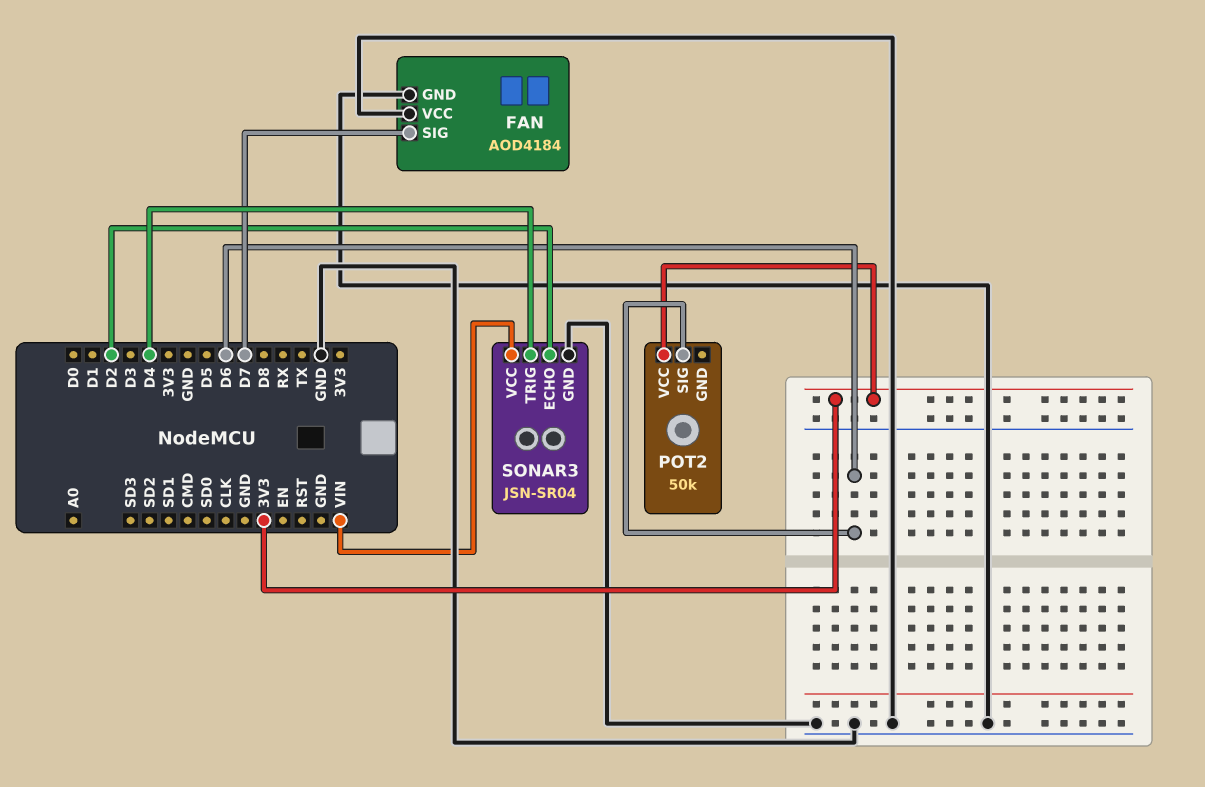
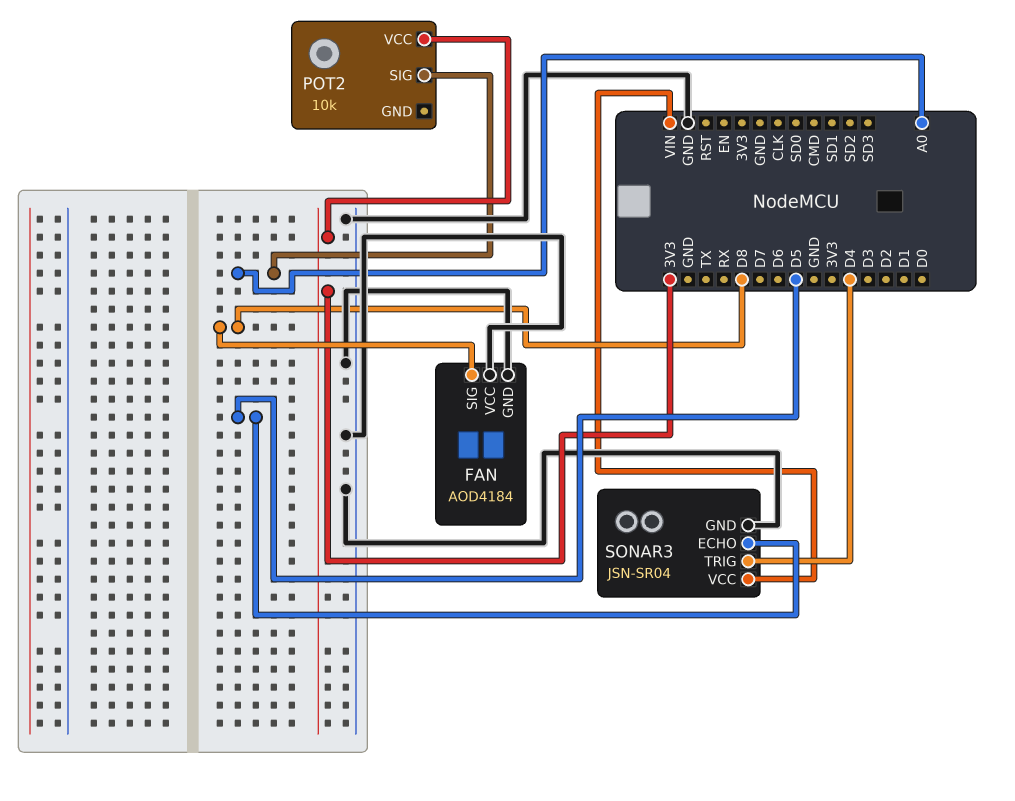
FAN pin SIG: D7 -> D8
POT2: 50k -> 10k
POT2 pin SIG: D6 -> A0
SONAR3 pin ECHO: D2 -> D5

